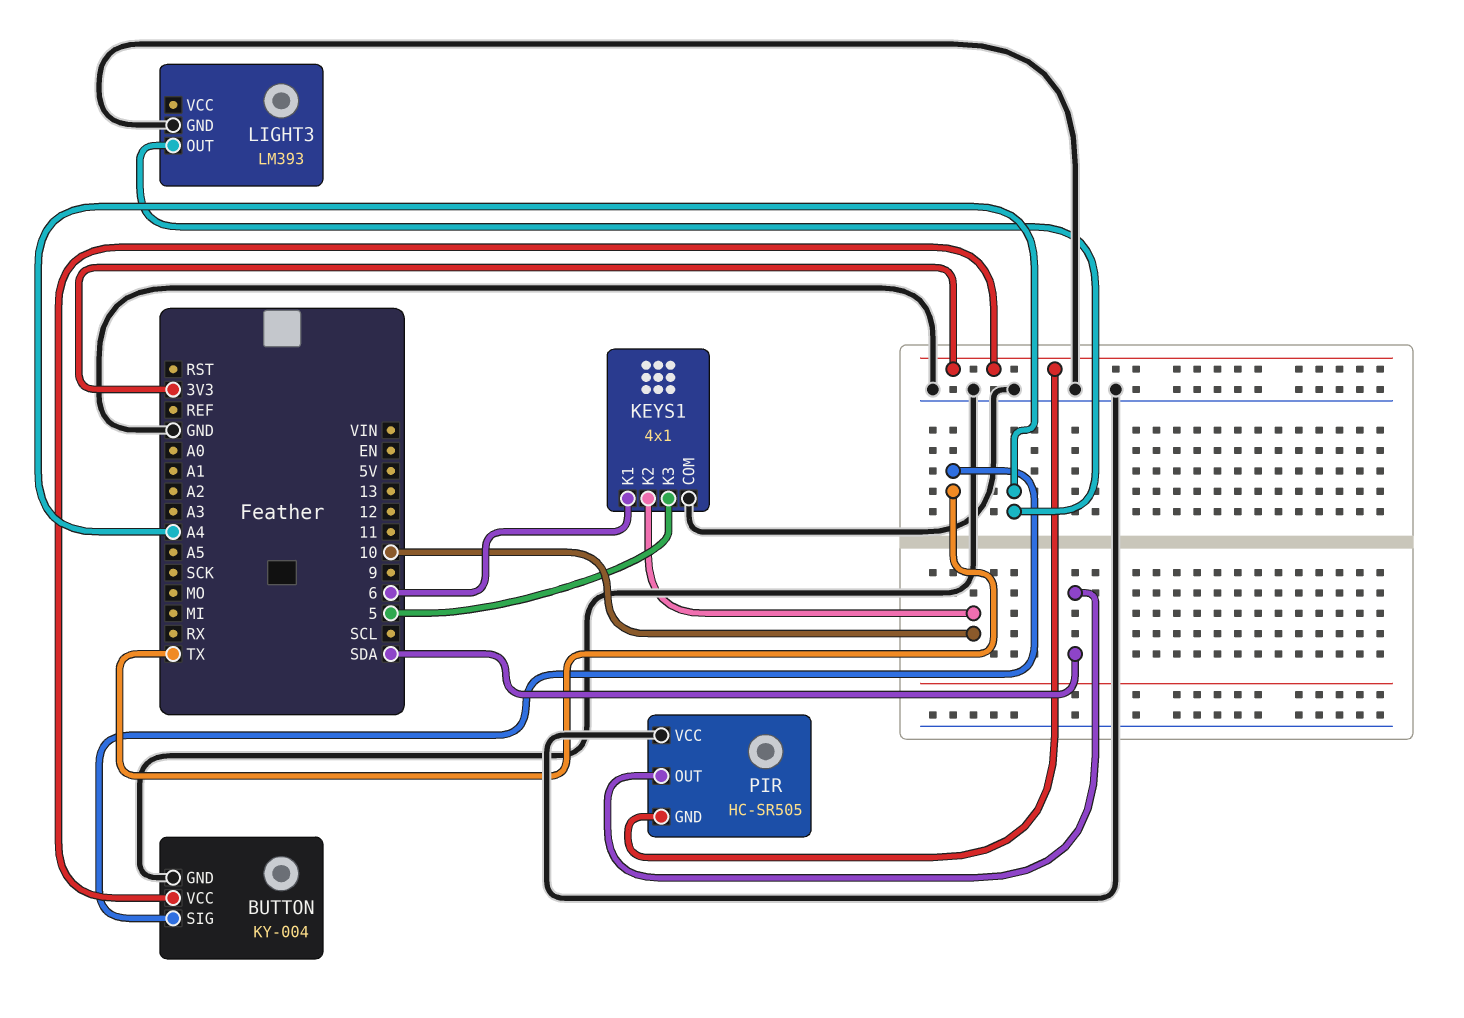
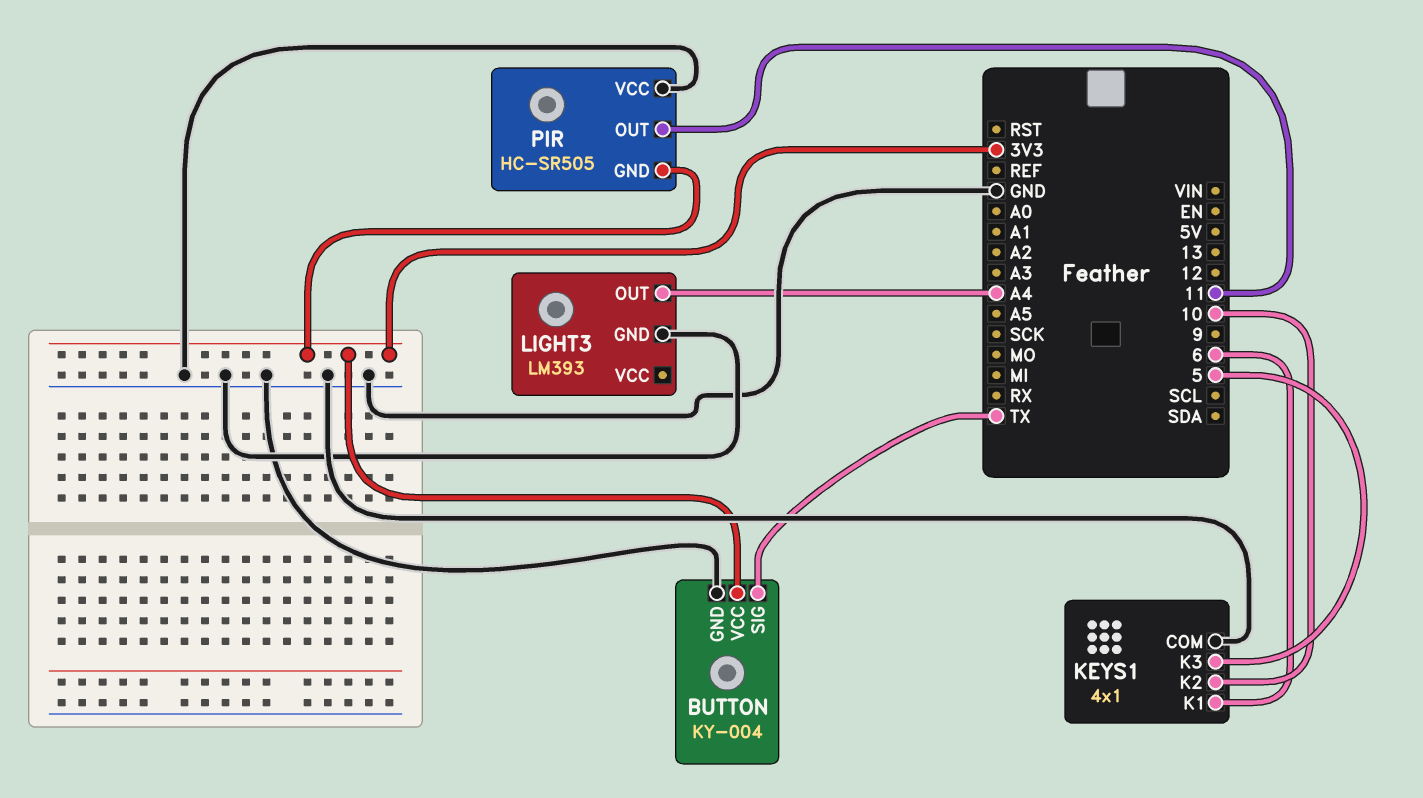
PIR pin OUT: SDA -> 11

